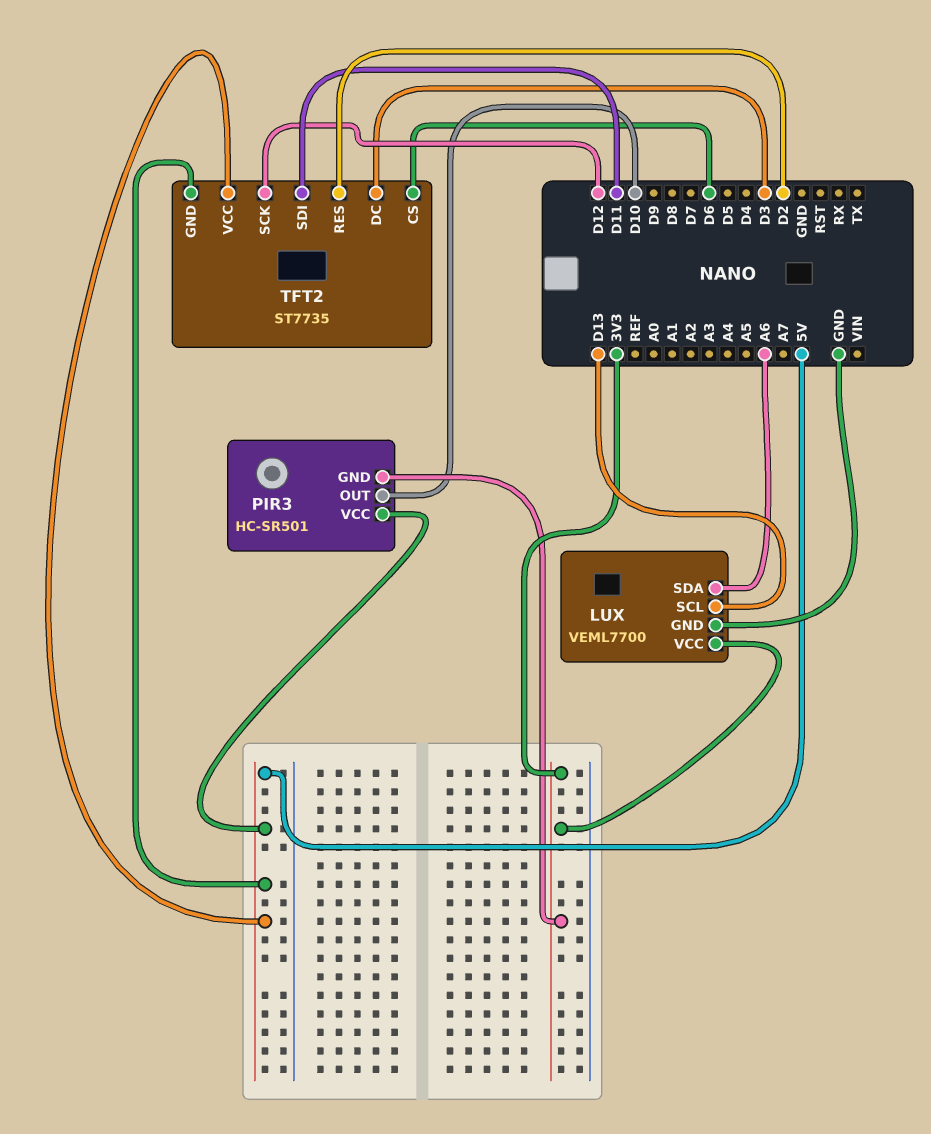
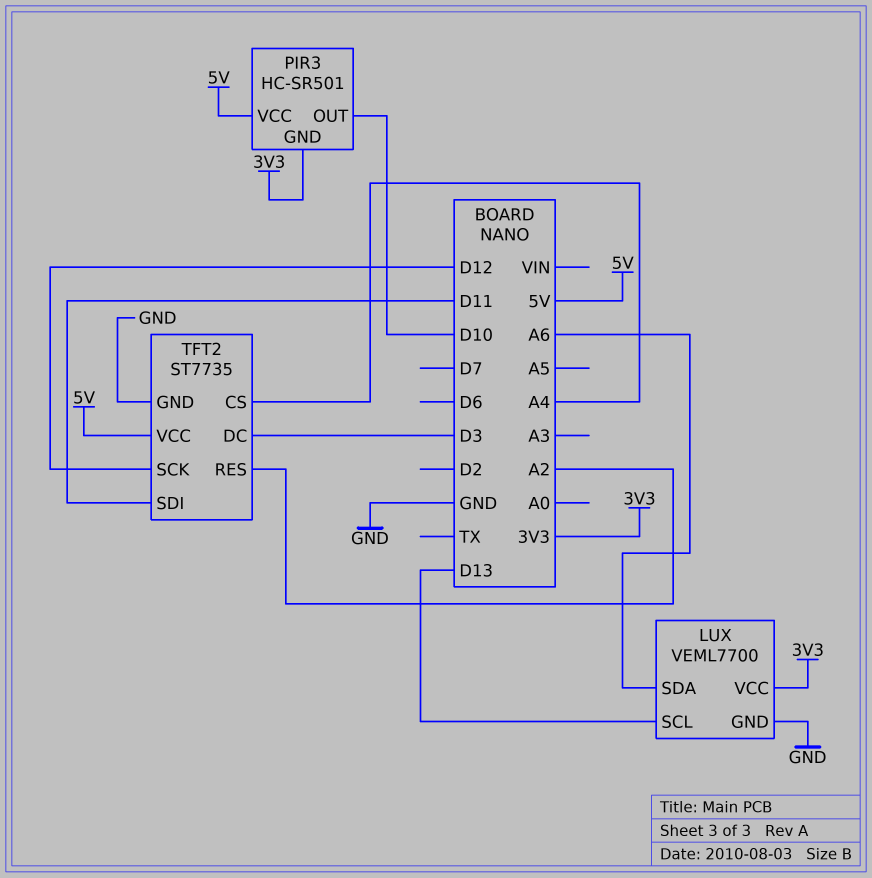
TFT2 pin CS: D6 -> A4
TFT2 pin GND: 5V -> GND
TFT2 pin RES: D2 -> A2

